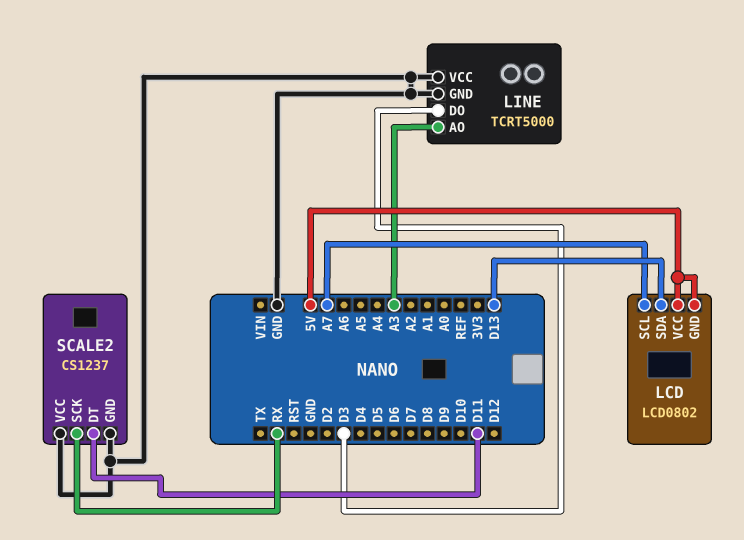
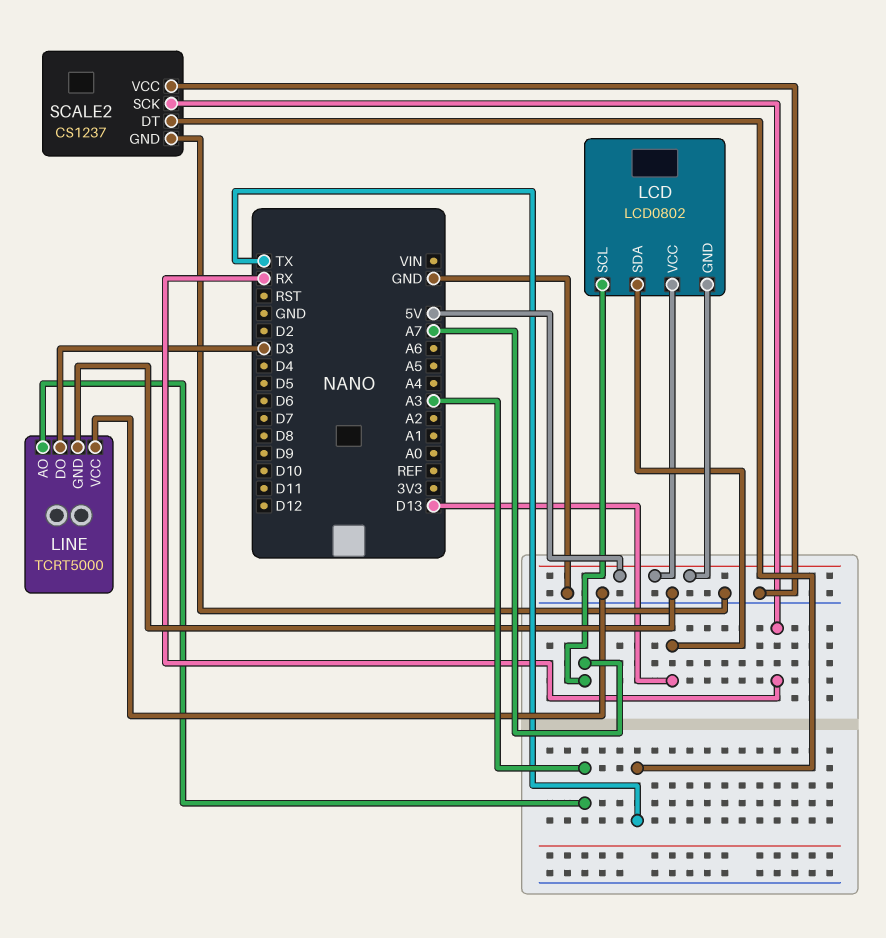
SCALE2 pin DT: D11 -> TX

